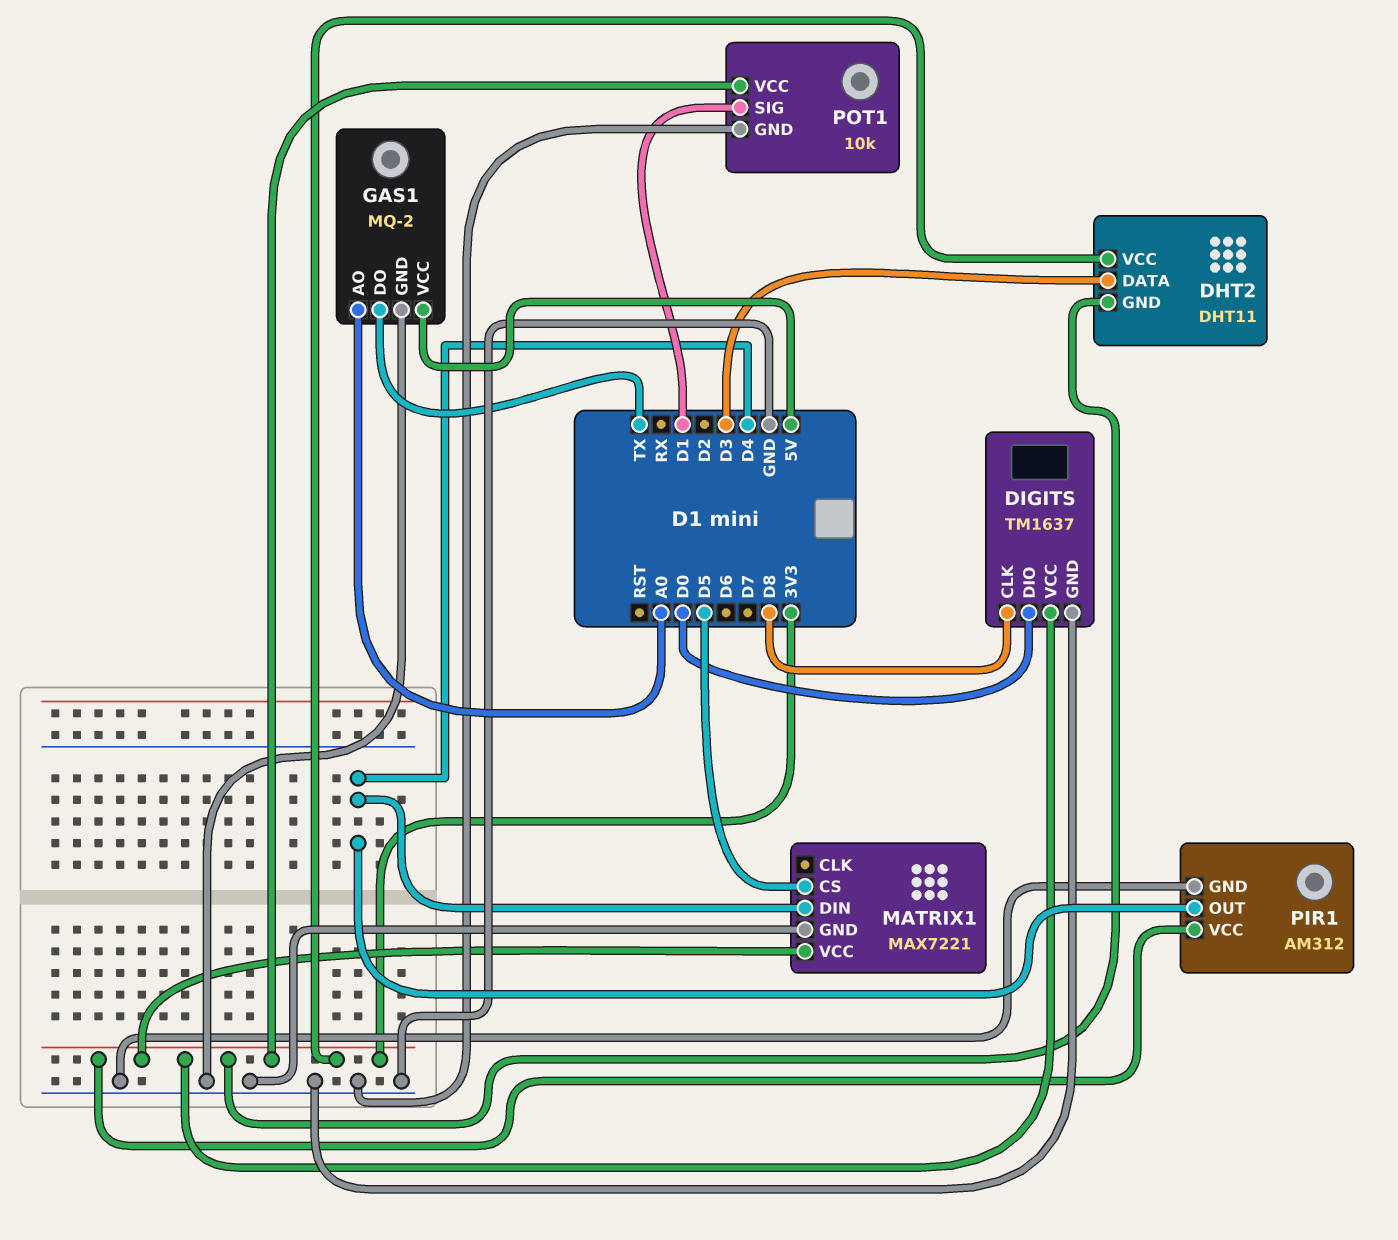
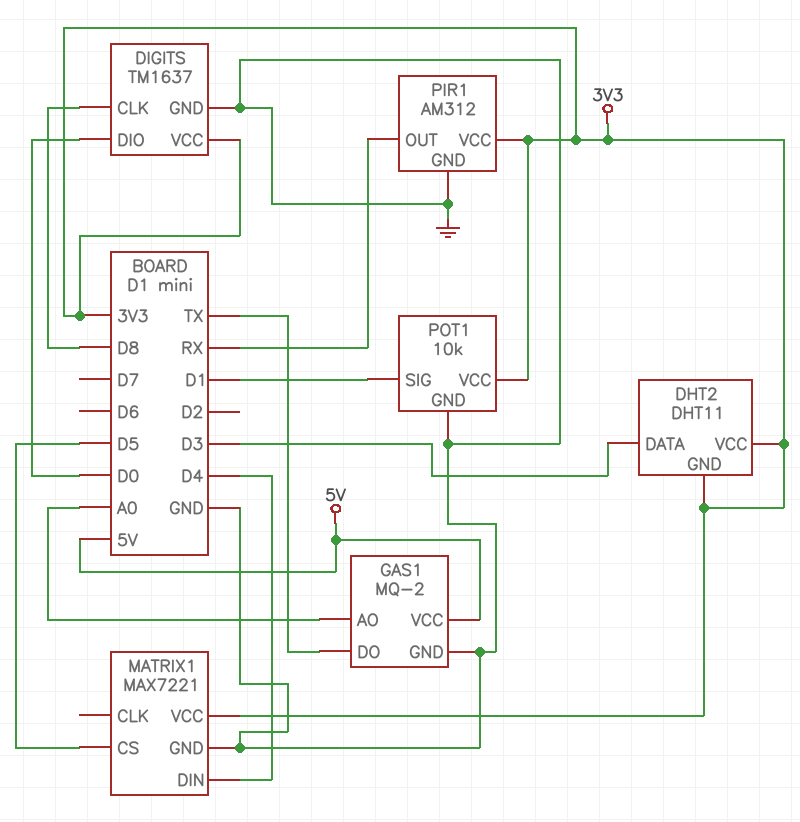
PIR1 pin OUT: D4 -> RX

